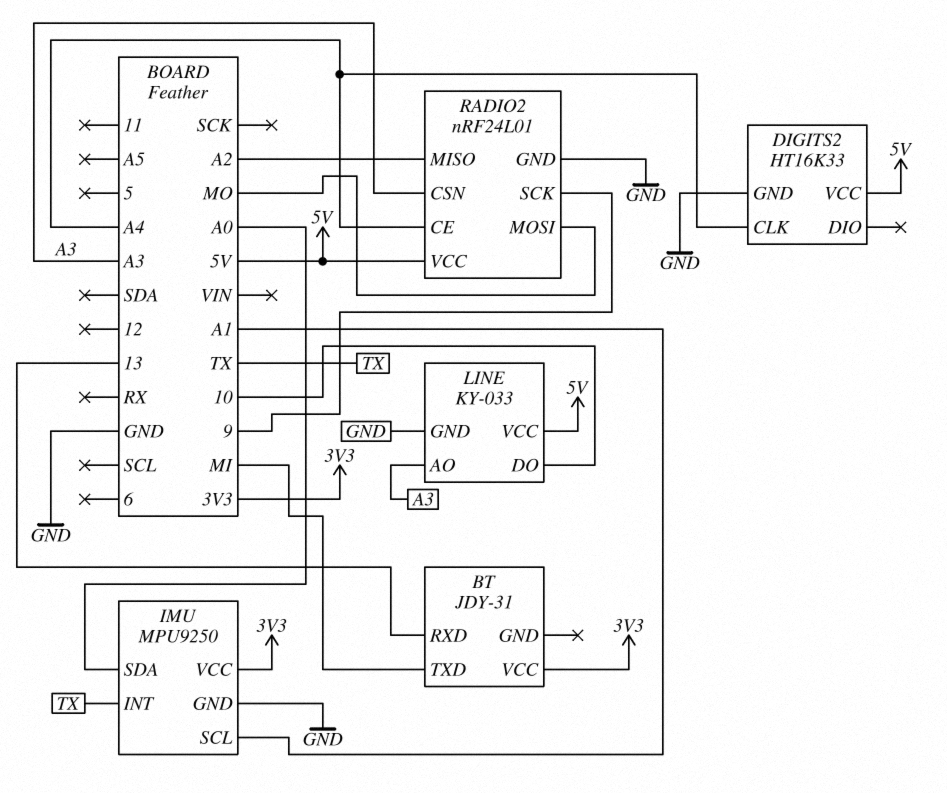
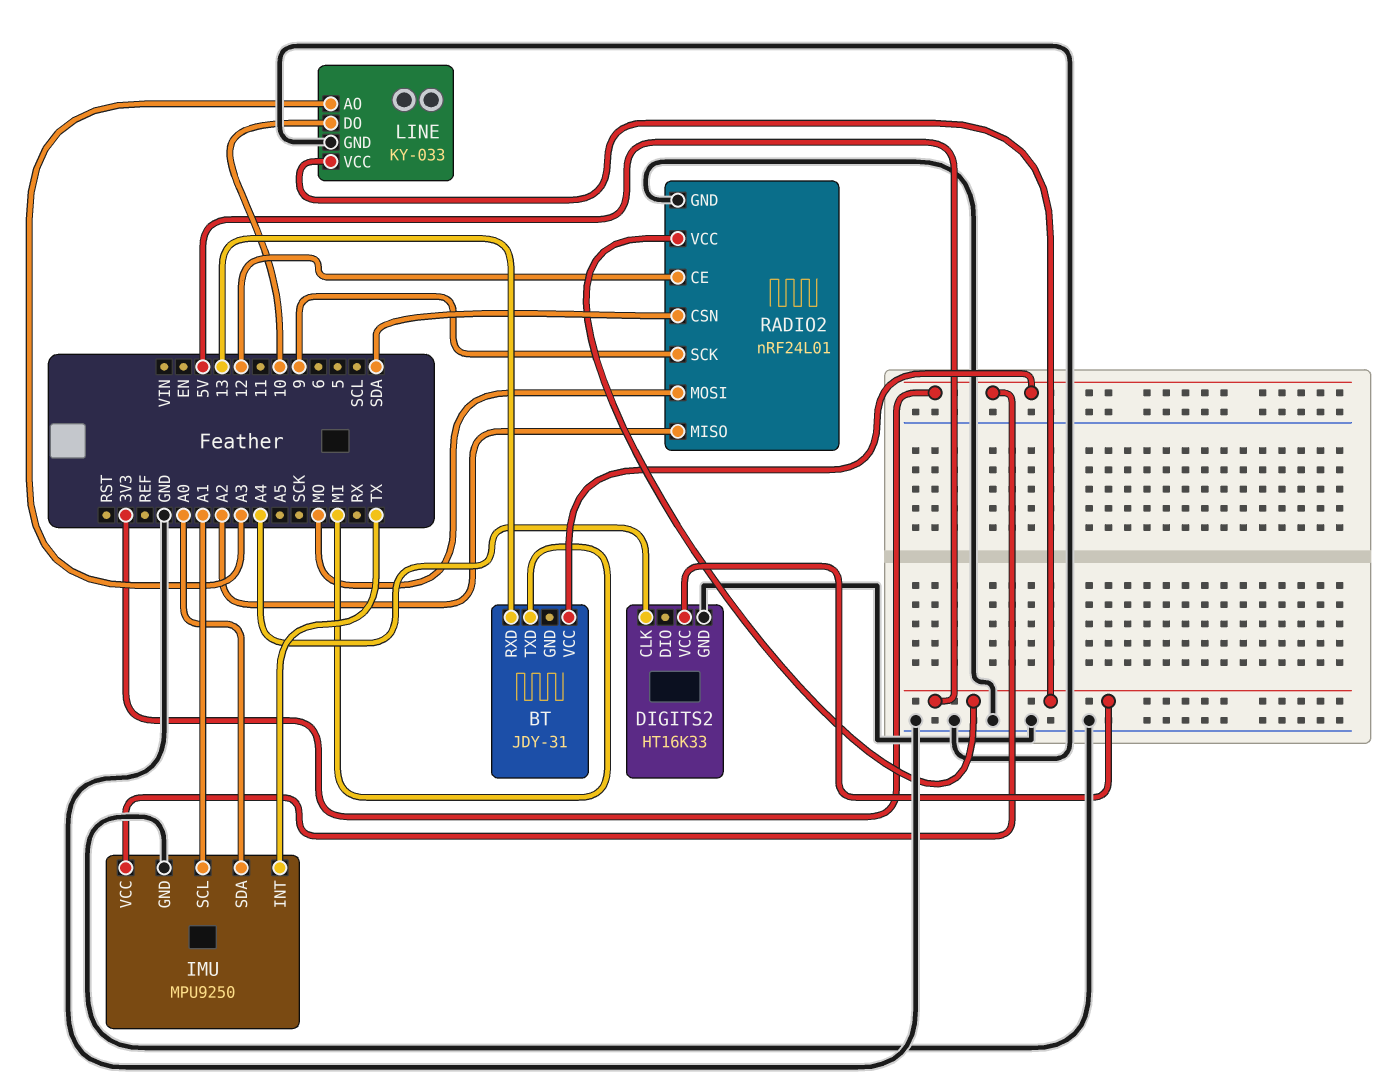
RADIO2 pin CE: A4 -> 12
RADIO2 pin CSN: A3 -> SDA

